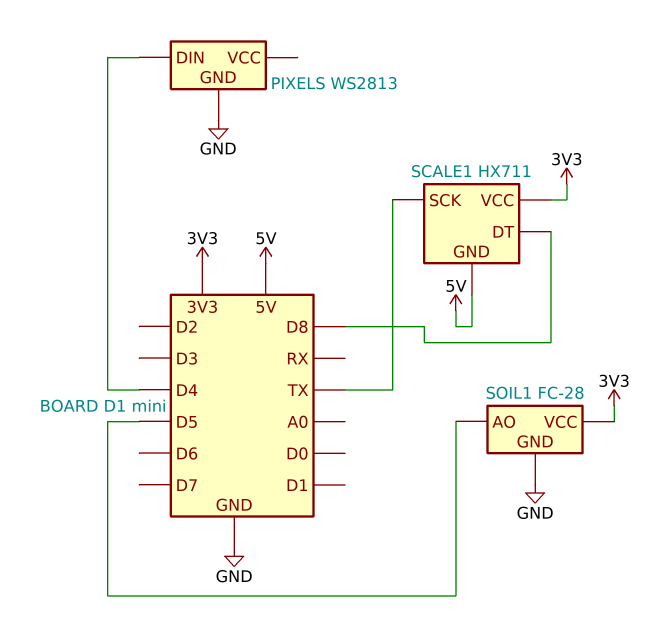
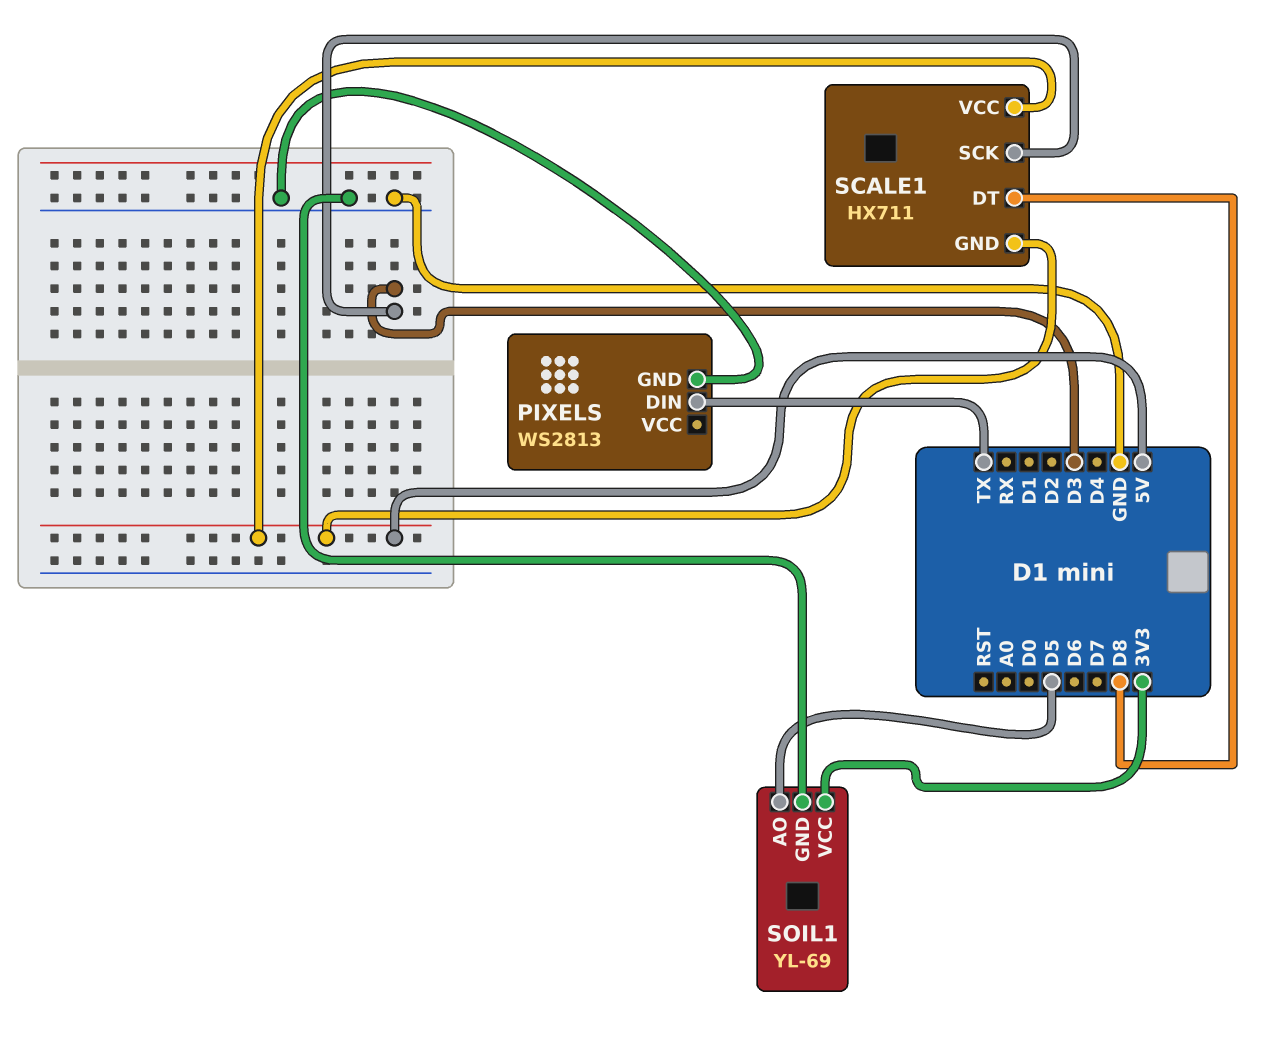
PIXELS pin DIN: D4 -> TX
SCALE1 pin SCK: TX -> D3
SCALE1 pin VCC: 3V3 -> 5V
SOIL1: FC-28 -> YL-69

